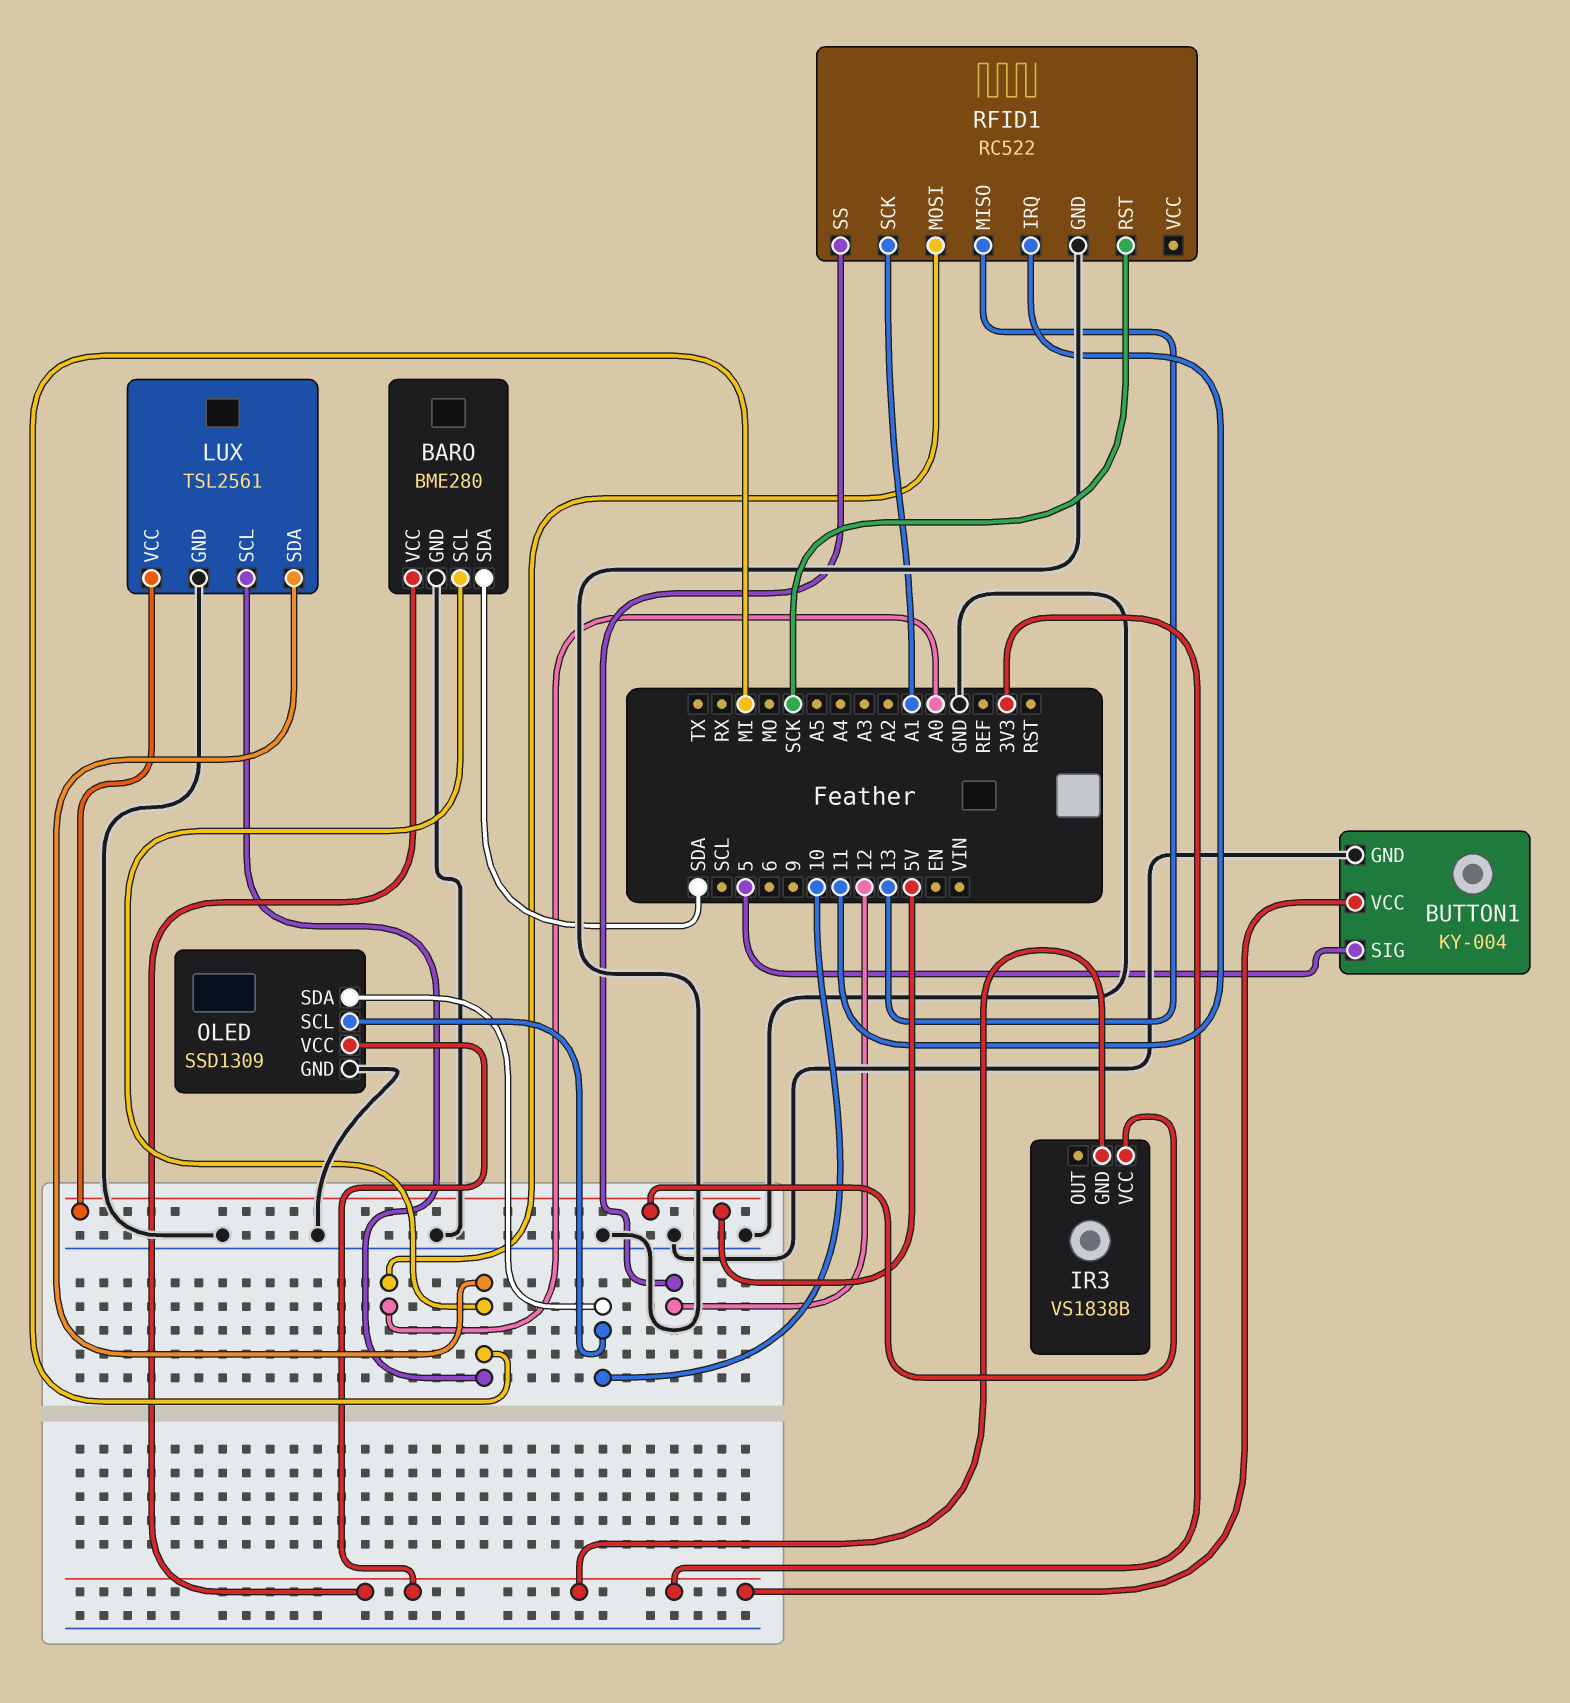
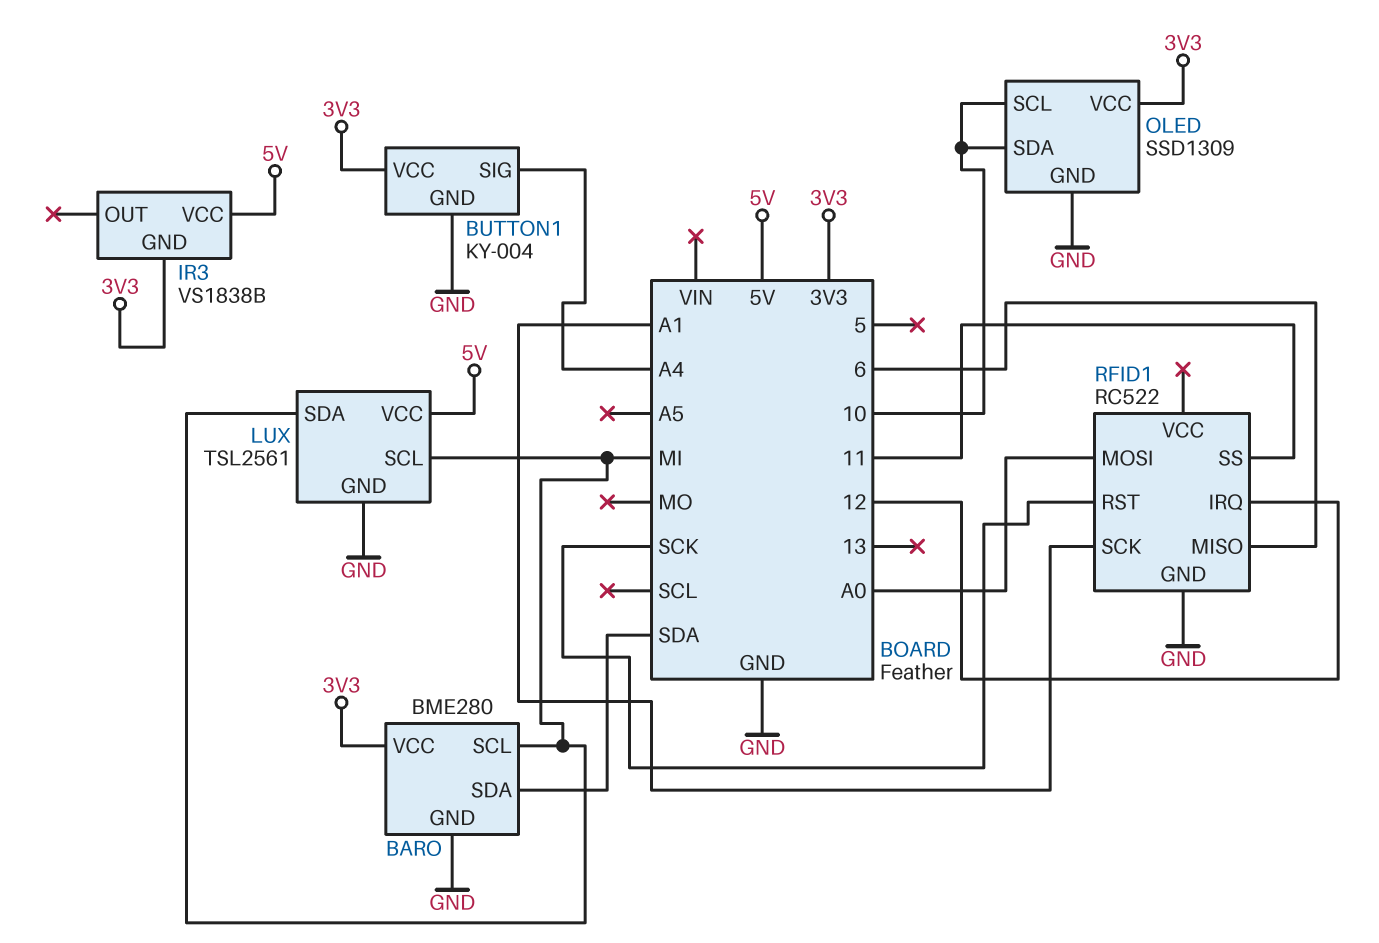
BUTTON1 pin SIG: 5 -> A4
RFID1 pin IRQ: 11 -> 12
RFID1 pin MISO: 13 -> 6
RFID1 pin SS: 12 -> 11

